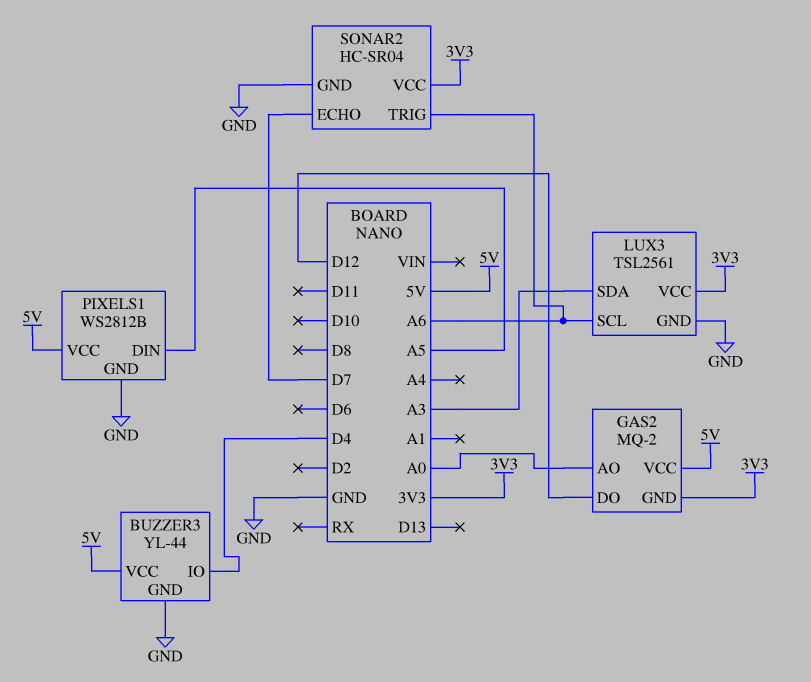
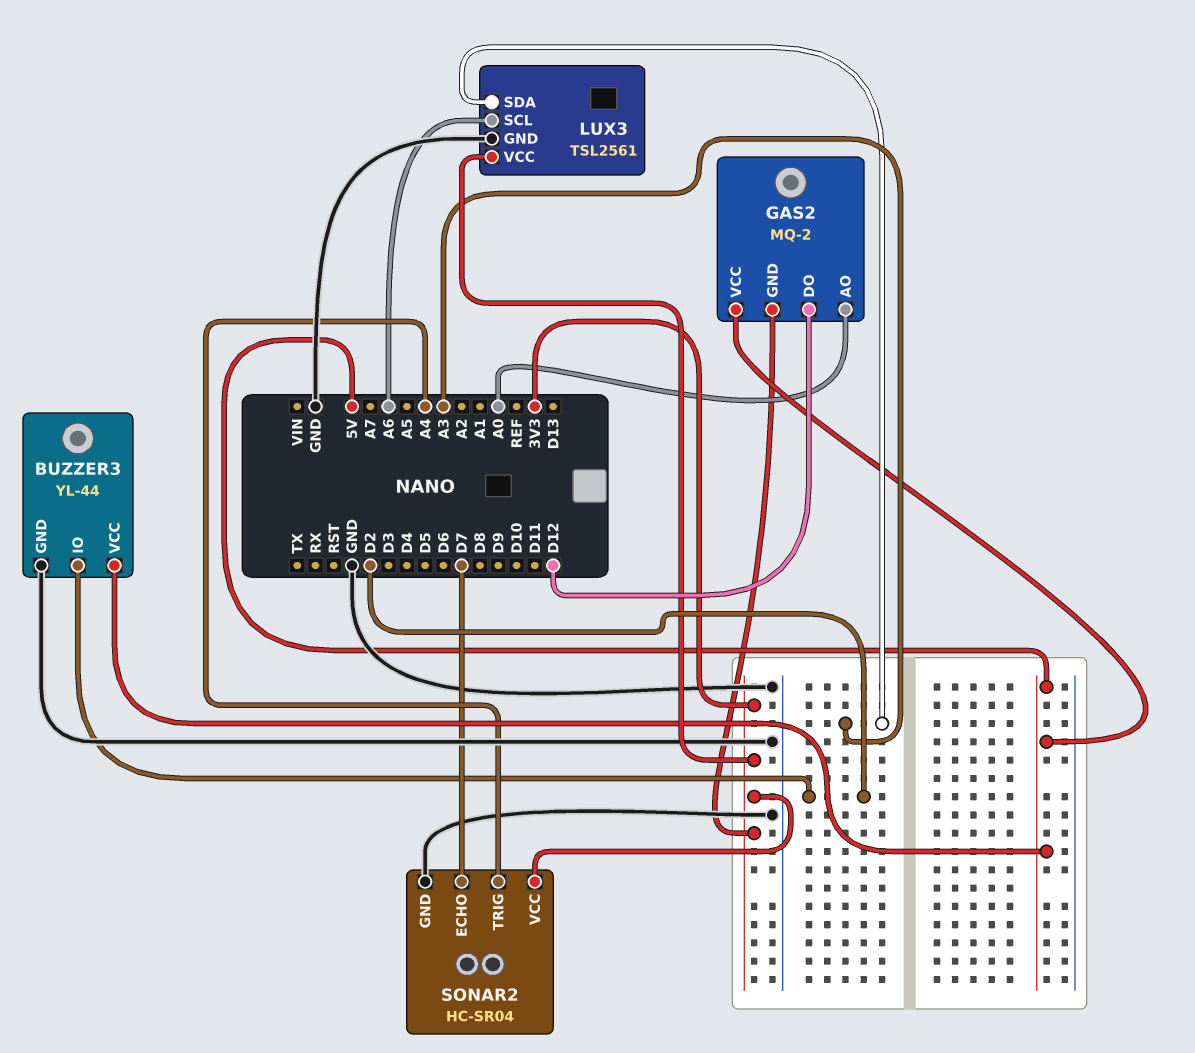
BUZZER3 pin IO: D4 -> D2
PIXELS1: WS2812B -> none
PIXELS1 pin DIN: A5 -> none
PIXELS1 pin GND: GND -> none
PIXELS1 pin VCC: 5V -> none
SONAR2 pin TRIG: A6 -> A4

